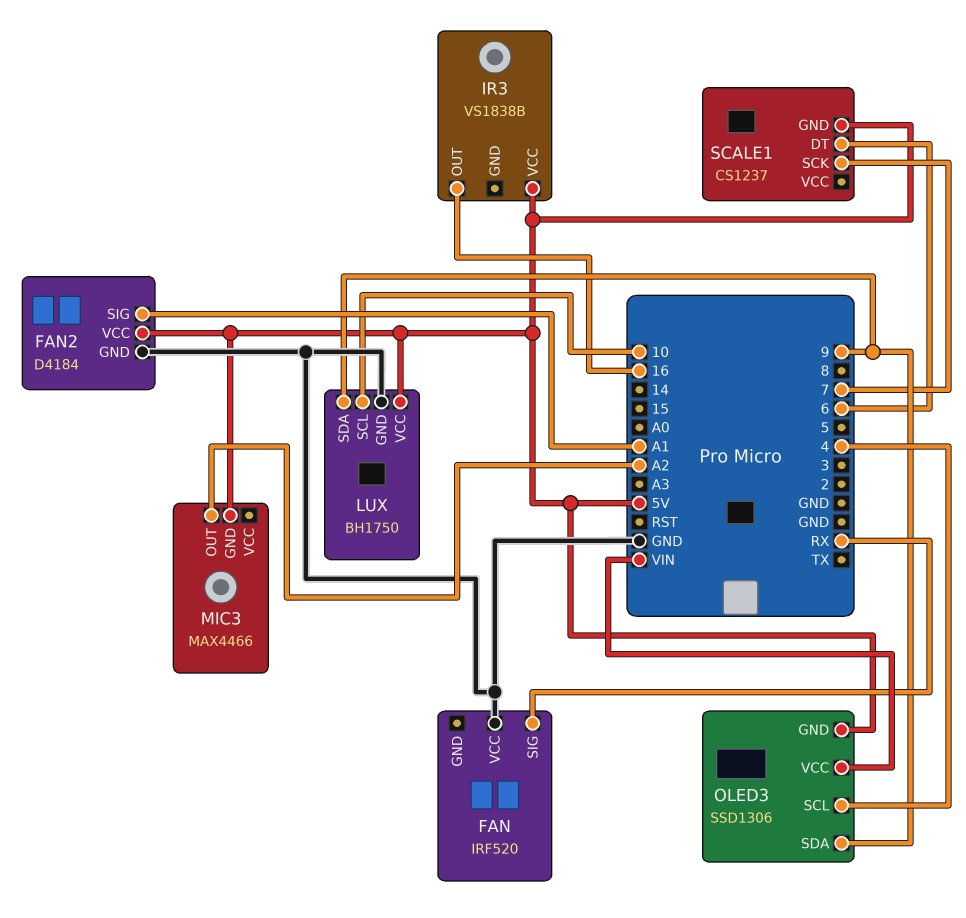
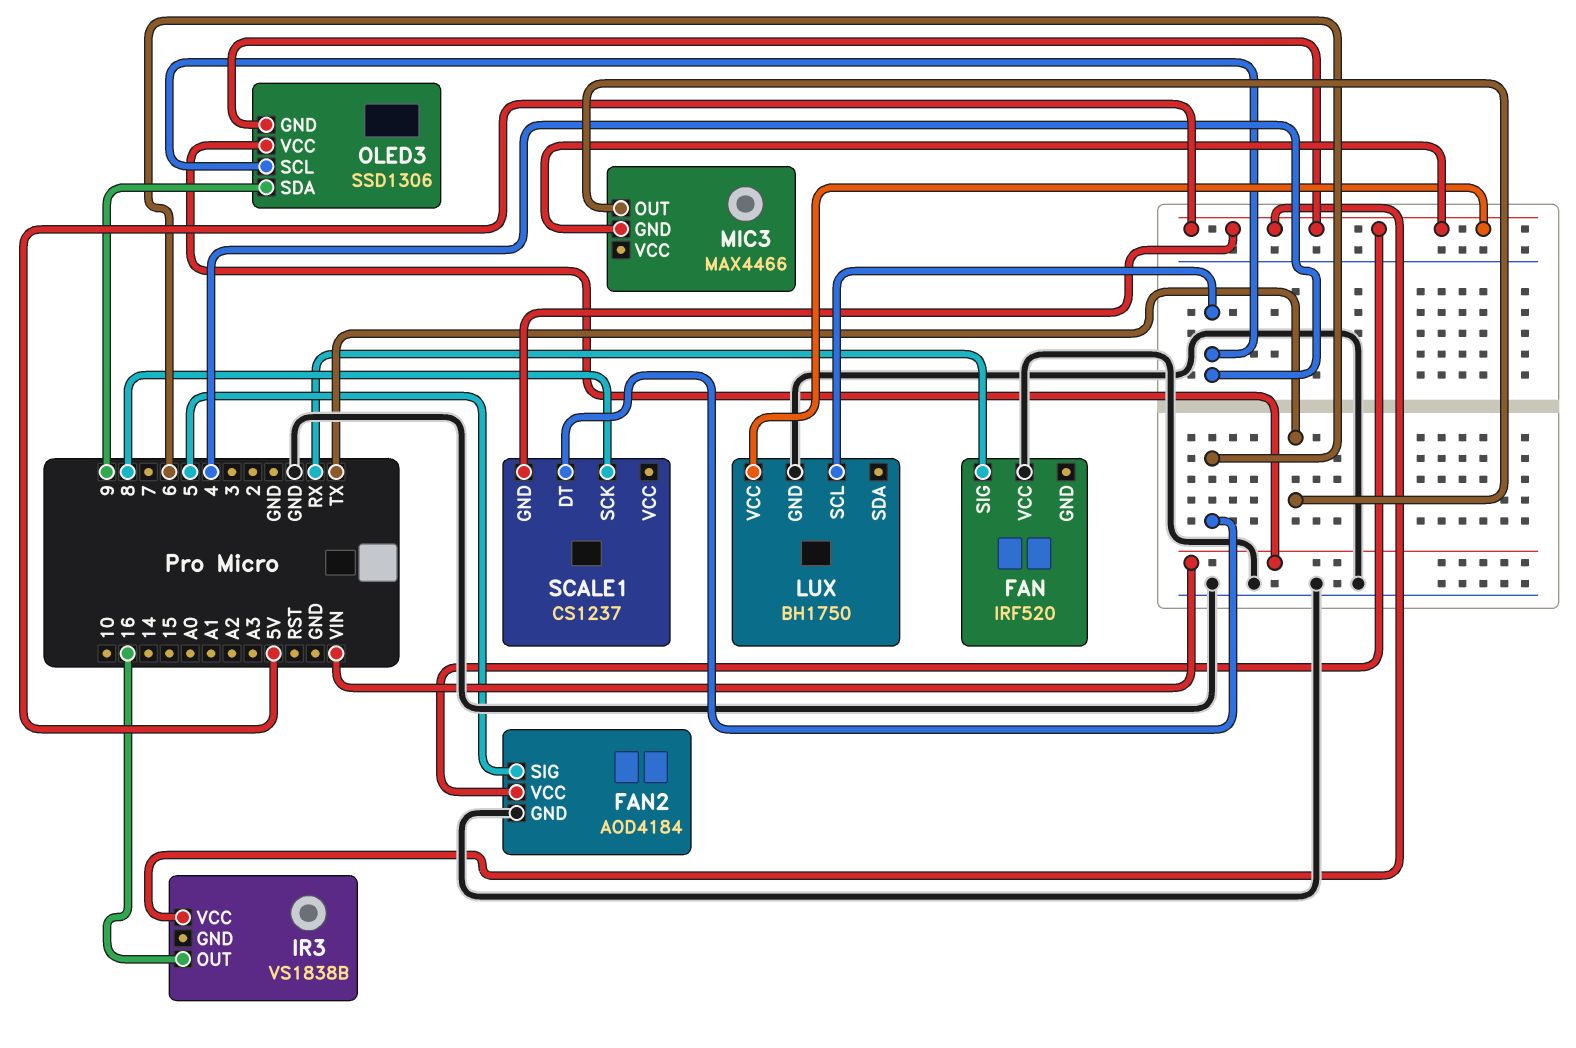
FAN2: D4184 -> AOD4184
FAN2 pin SIG: A1 -> 5
LUX pin SCL: 10 -> 4
LUX pin SDA: 9 -> none
MIC3 pin OUT: A2 -> TX
SCALE1 pin SCK: 7 -> 8

